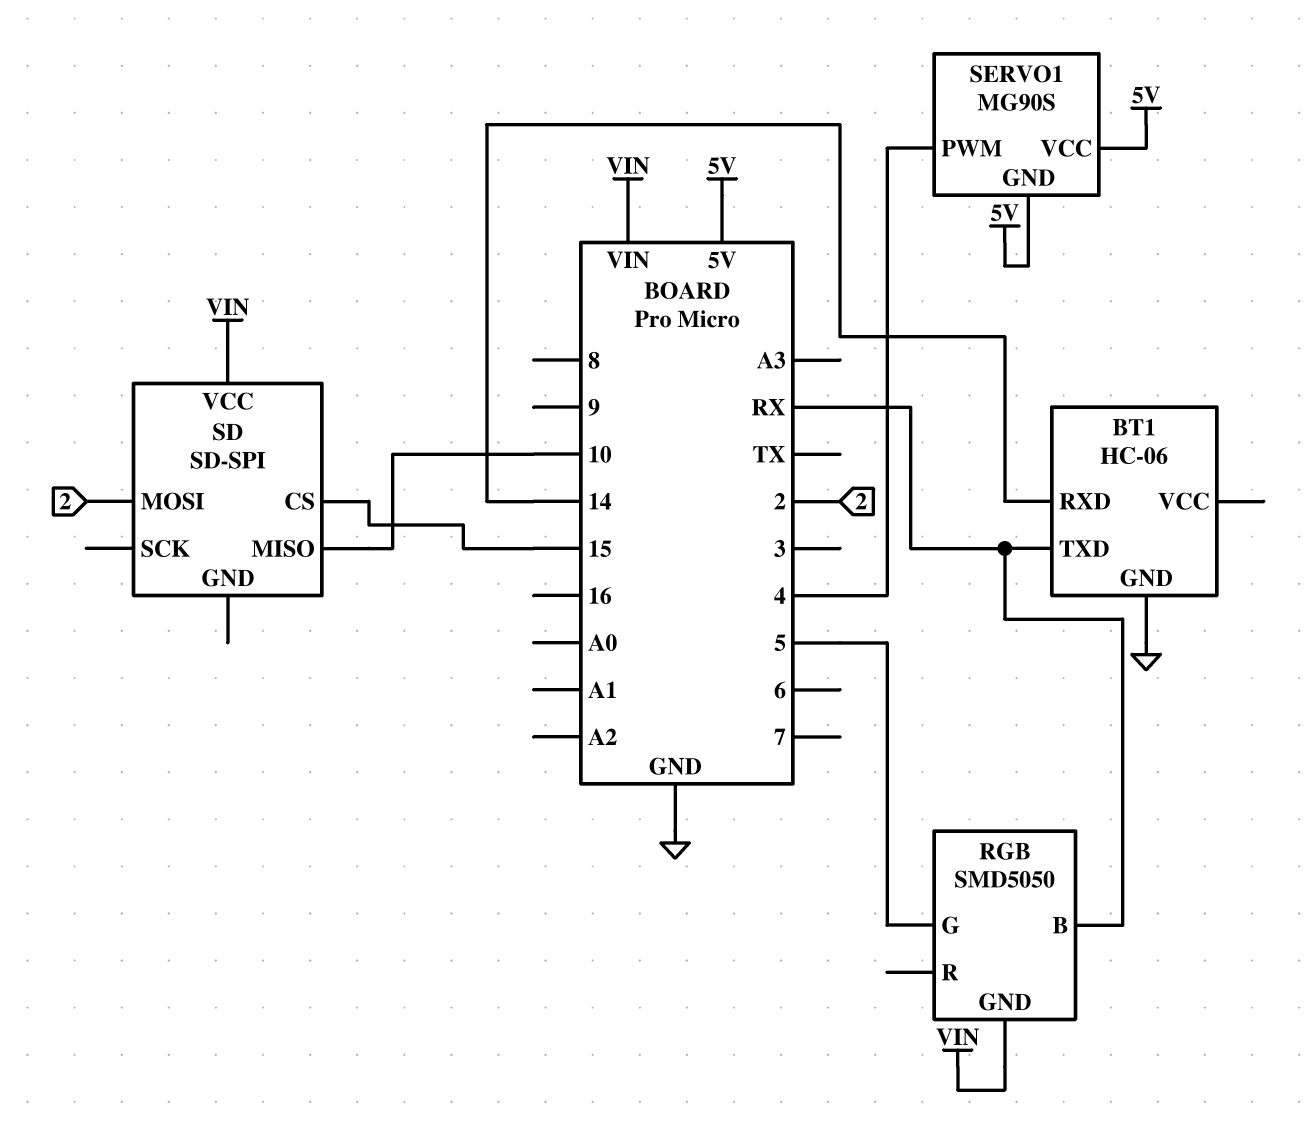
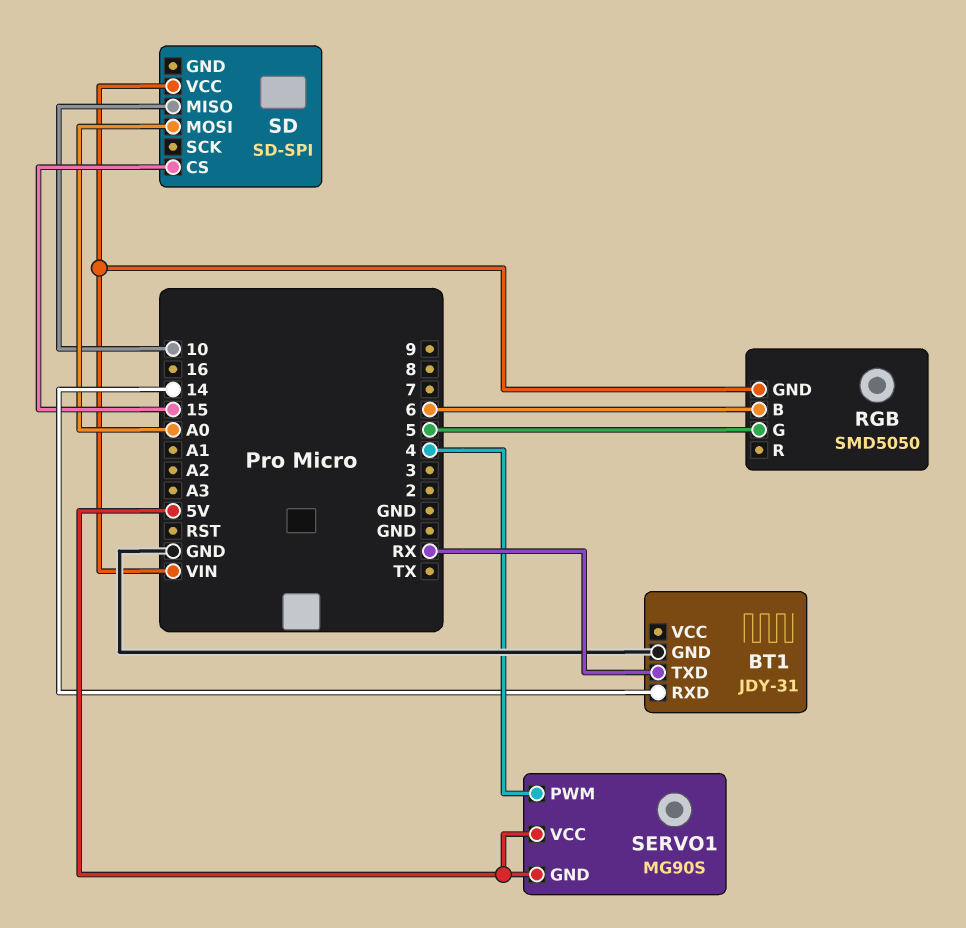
BT1: HC-06 -> JDY-31
RGB pin B: RX -> 6
SD pin MOSI: 2 -> A0

